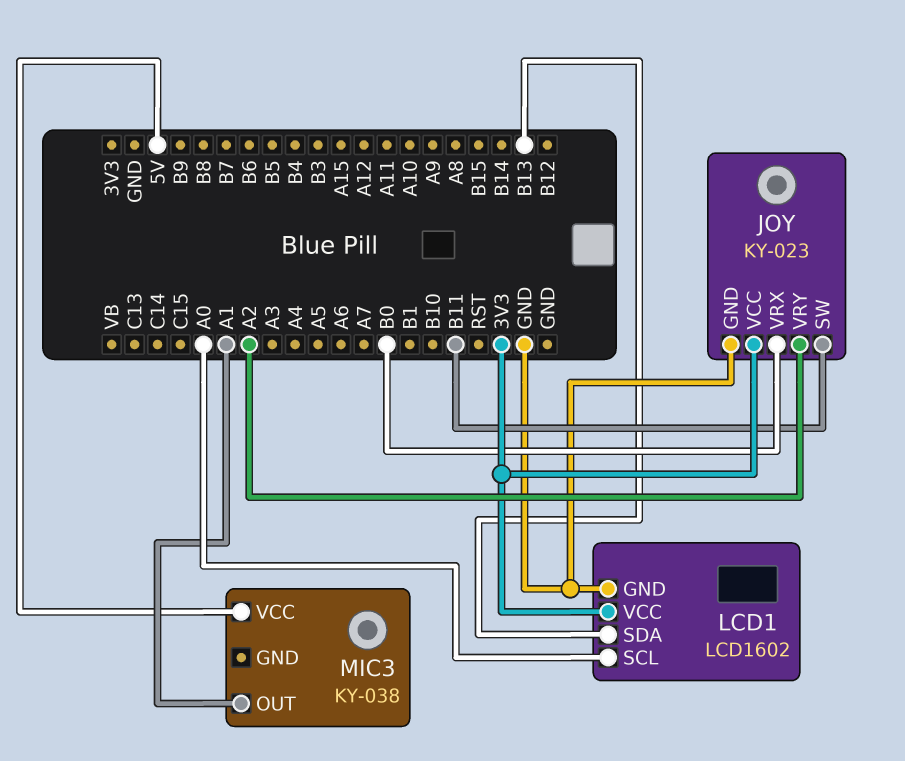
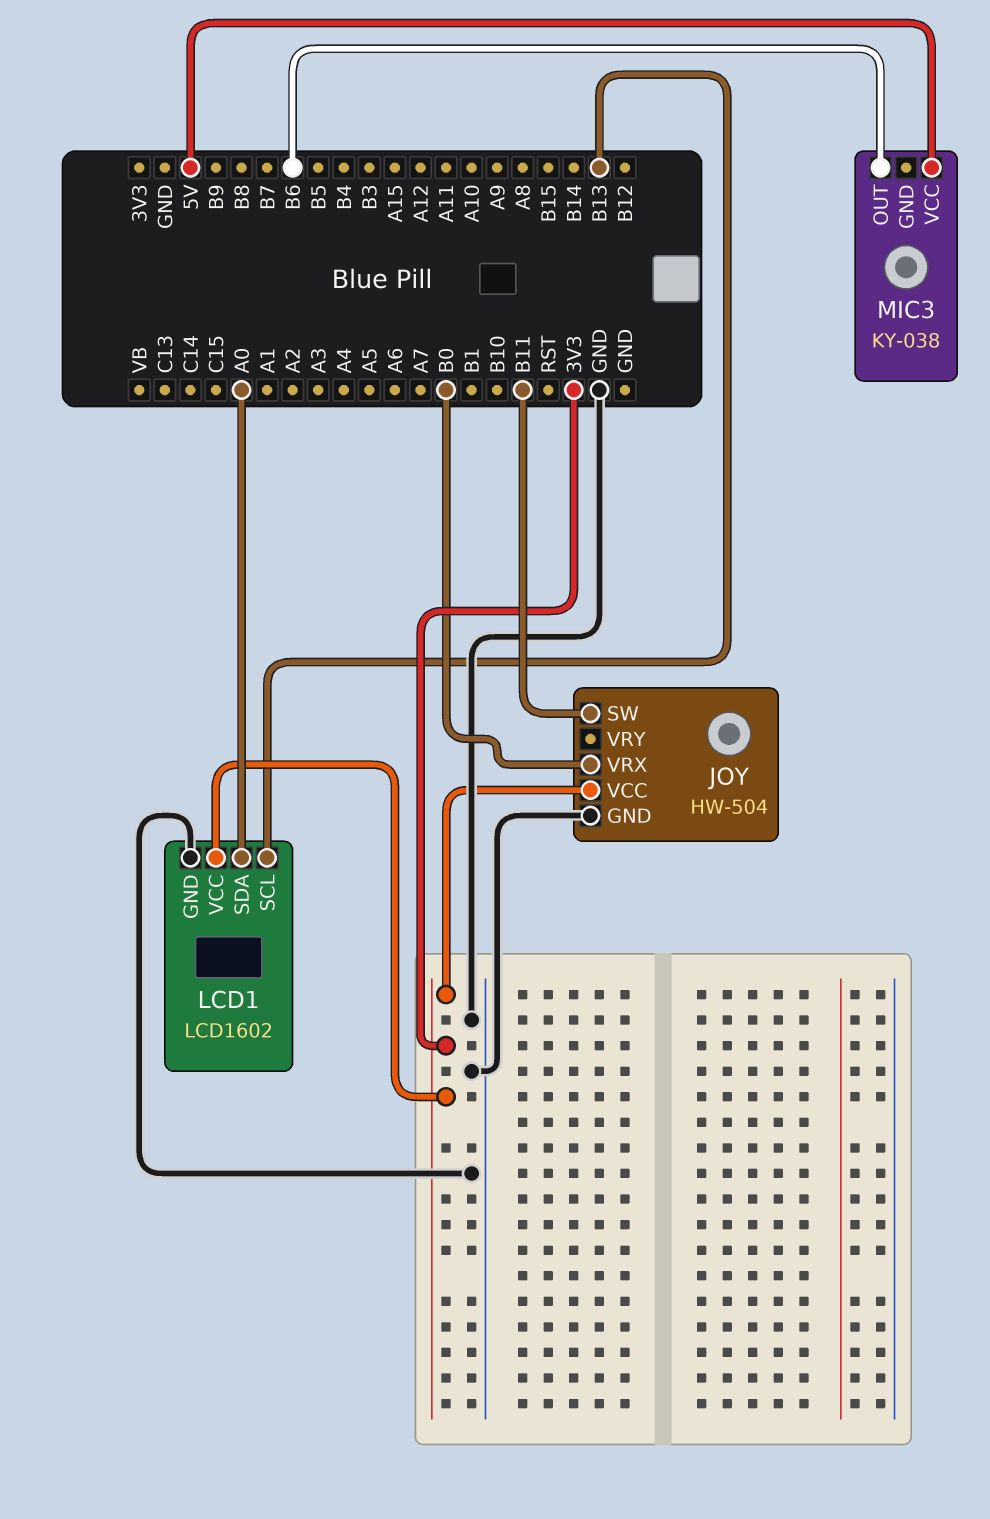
JOY: KY-023 -> HW-504
JOY pin VRY: A2 -> none
LCD1 pin SCL: A0 -> B13
LCD1 pin SDA: B13 -> A0
MIC3 pin OUT: A1 -> B6

